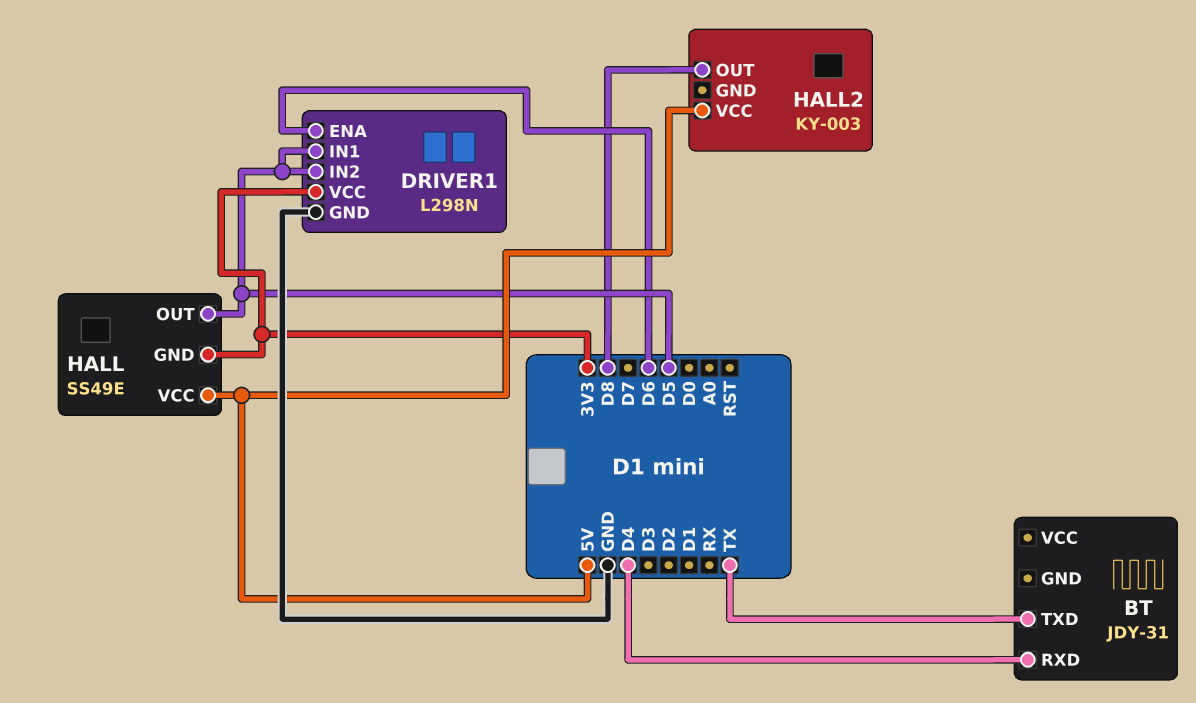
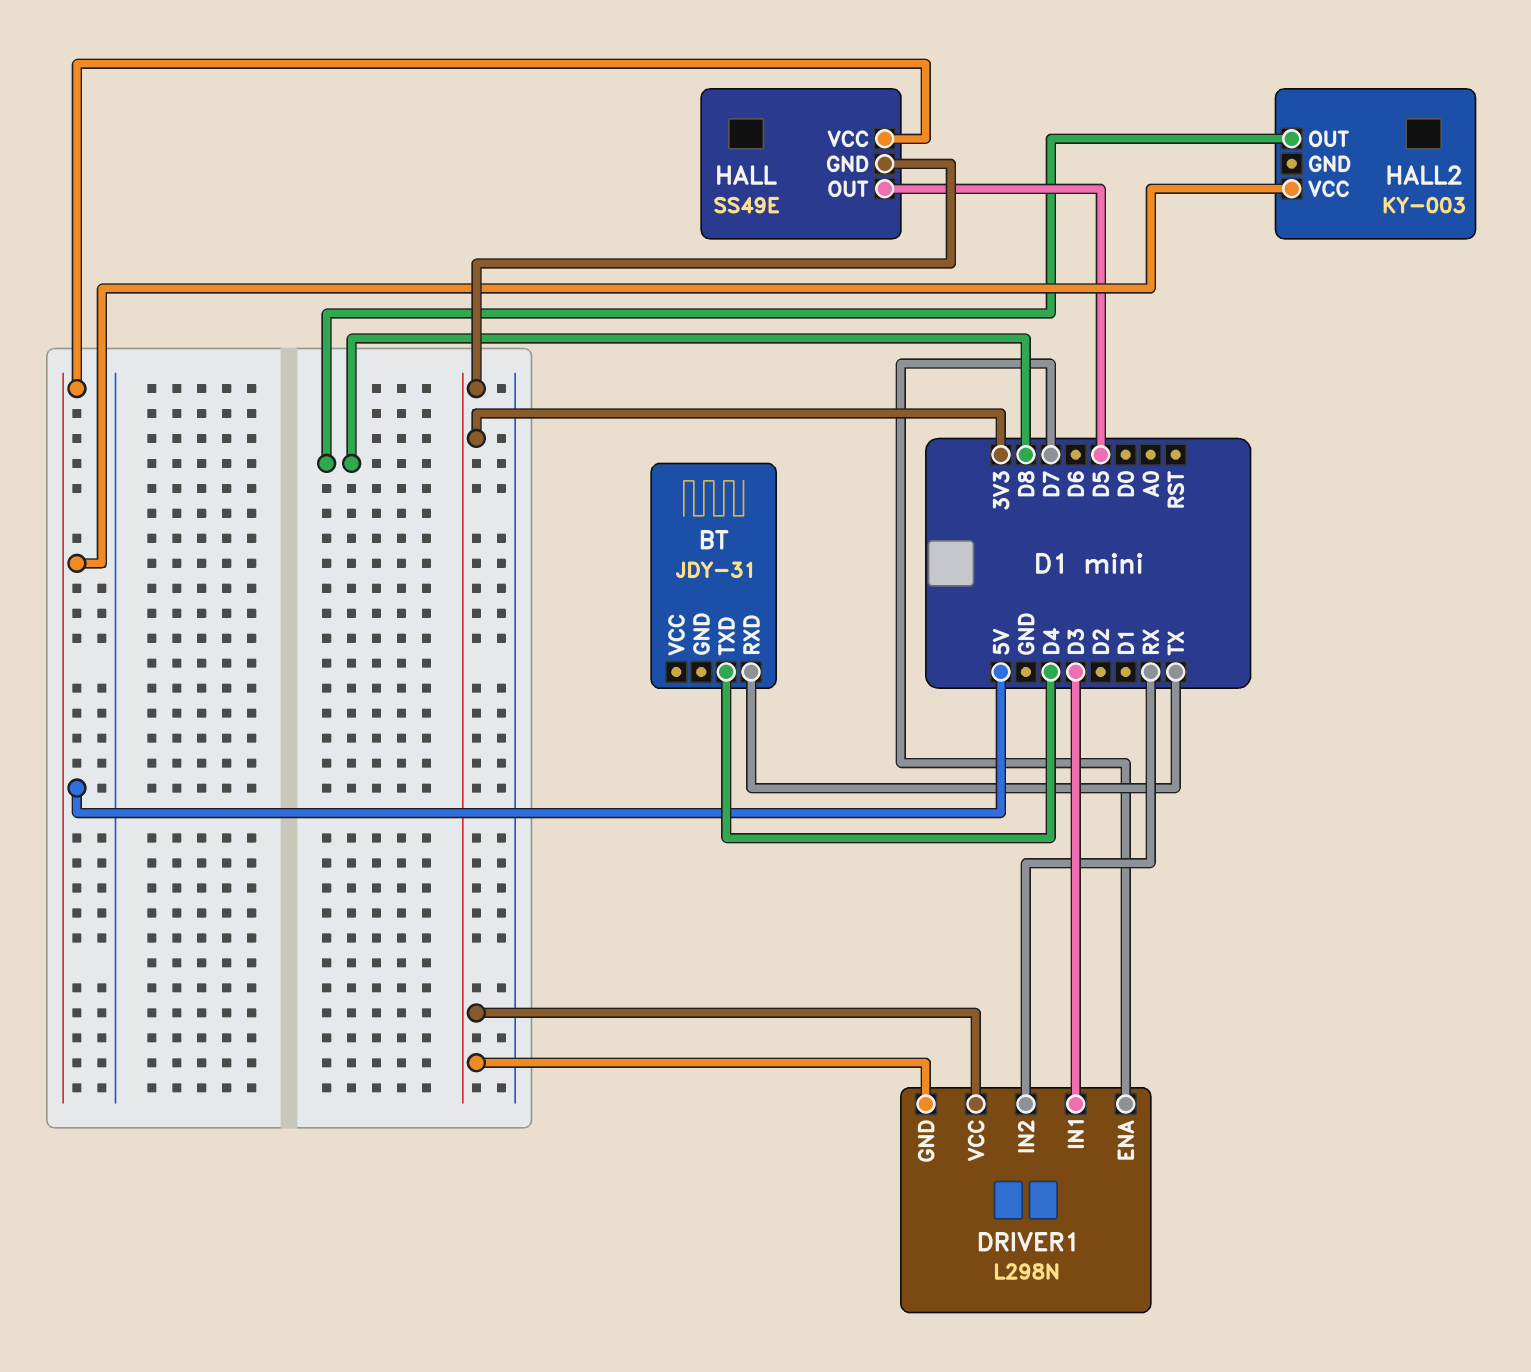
BT pin RXD: D4 -> TX
BT pin TXD: TX -> D4
DRIVER1 pin ENA: D6 -> D7
DRIVER1 pin GND: GND -> 3V3
DRIVER1 pin IN1: D5 -> D3
DRIVER1 pin IN2: D5 -> RX

